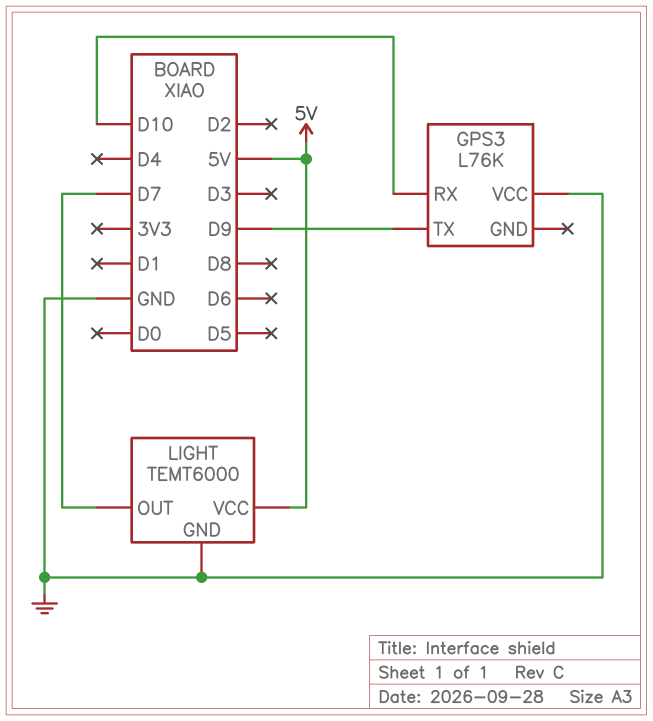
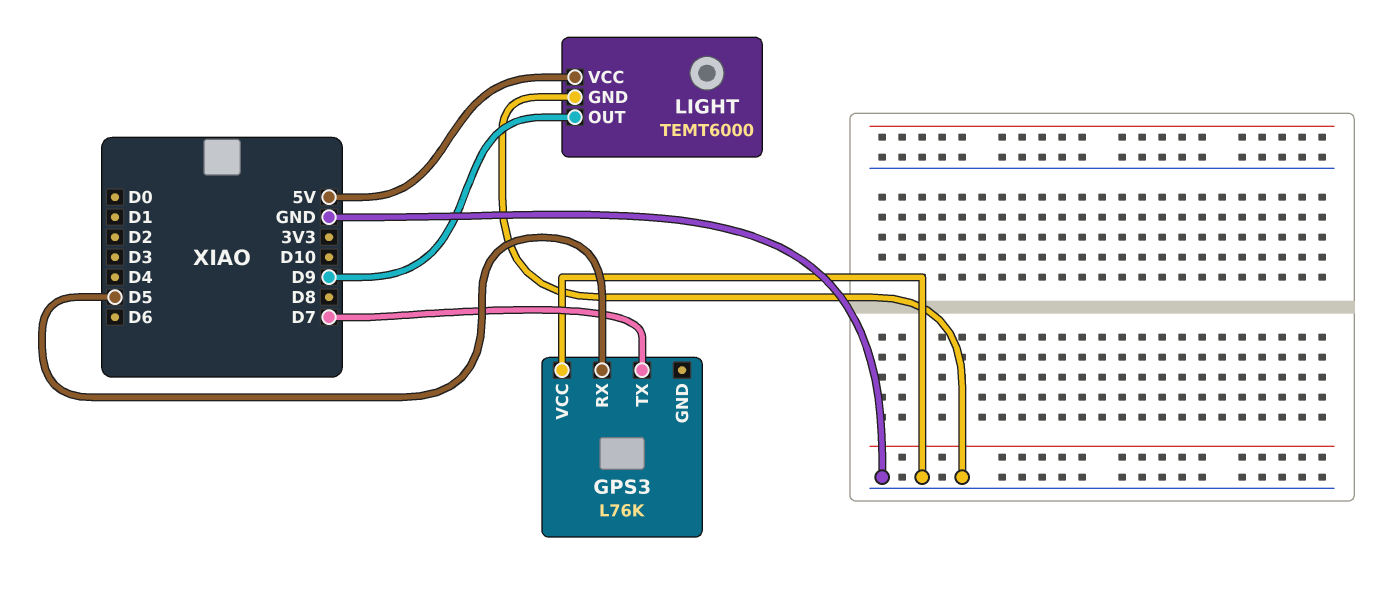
GPS3 pin RX: D10 -> D5
GPS3 pin TX: D9 -> D7
LIGHT pin OUT: D7 -> D9

